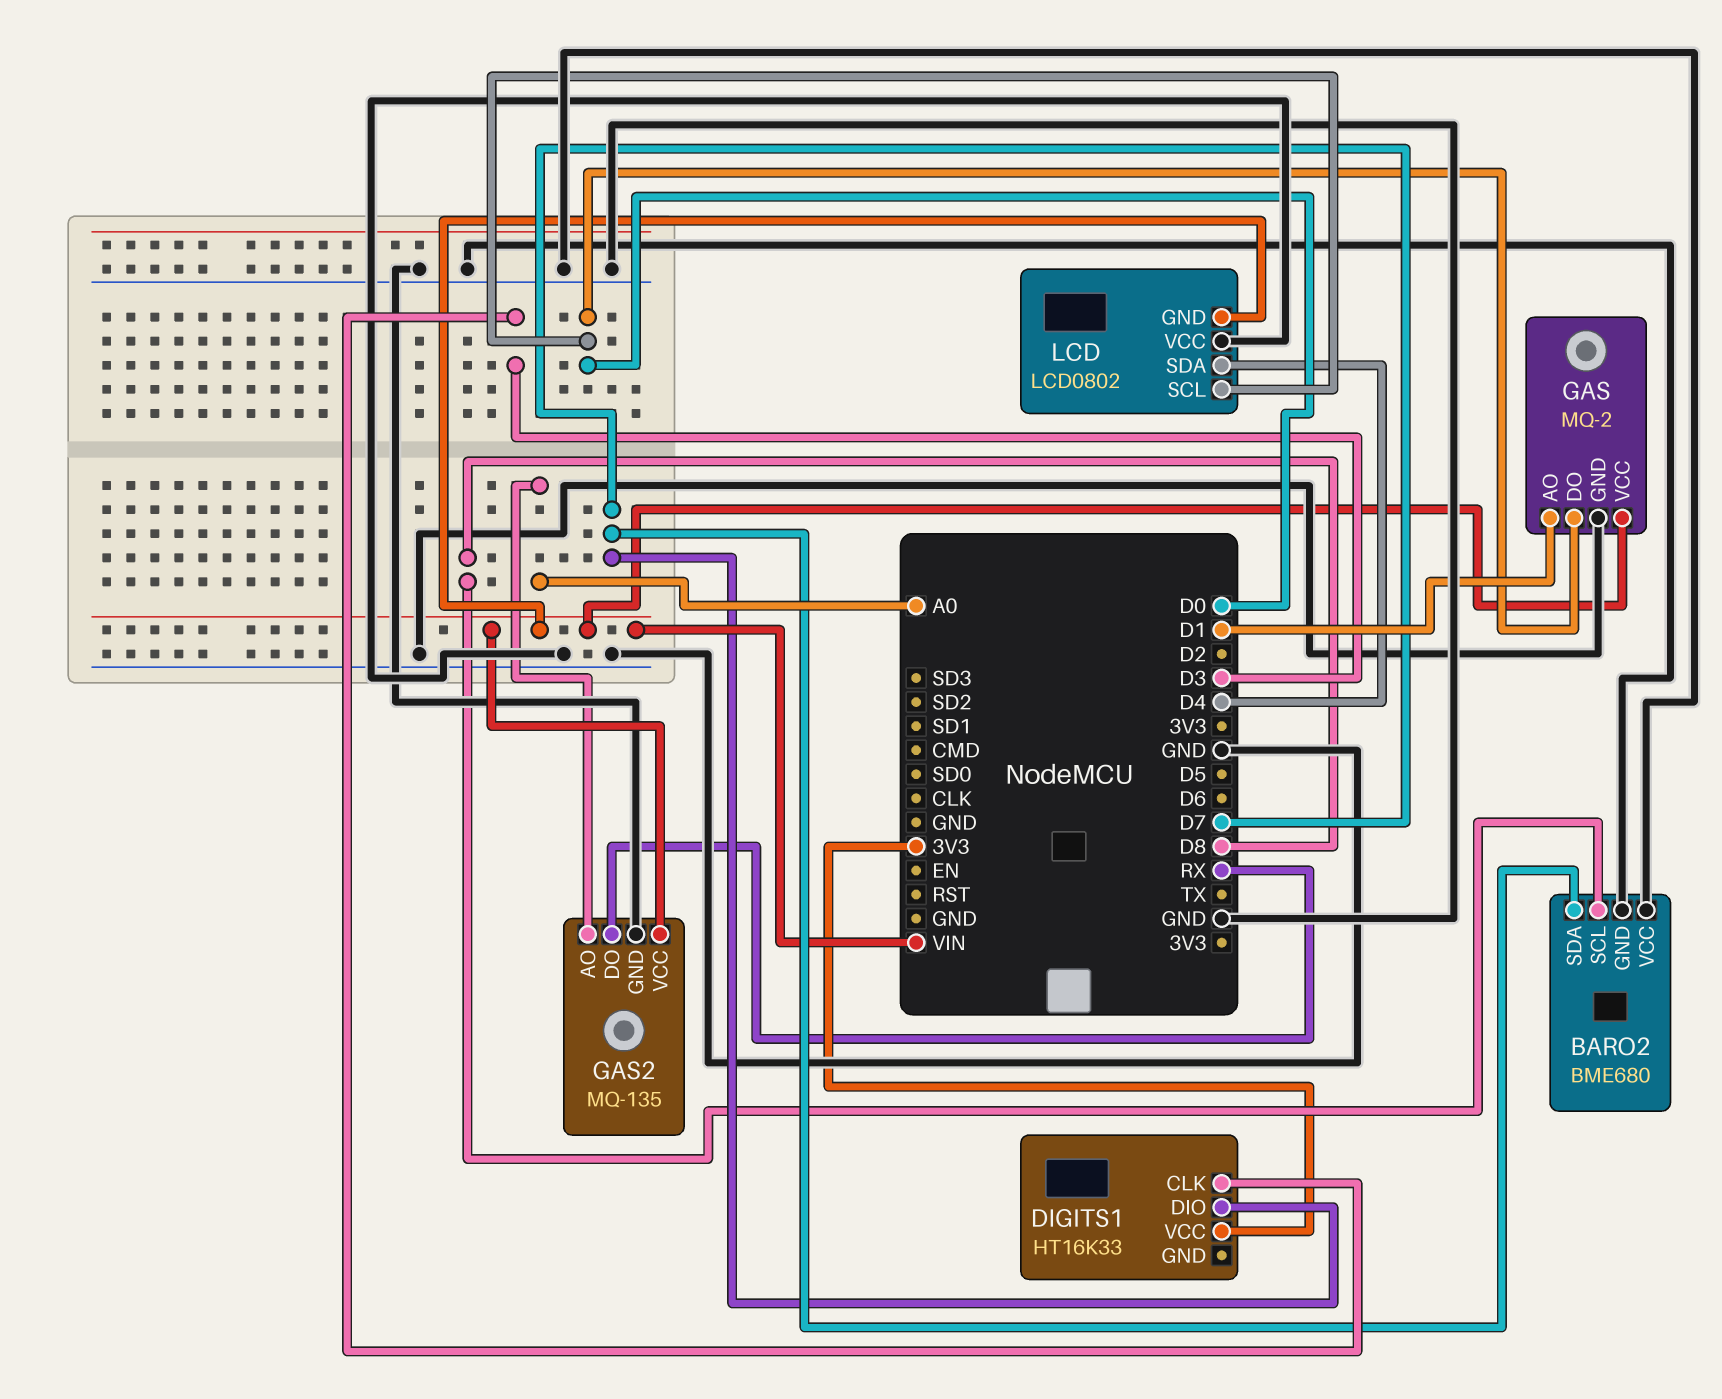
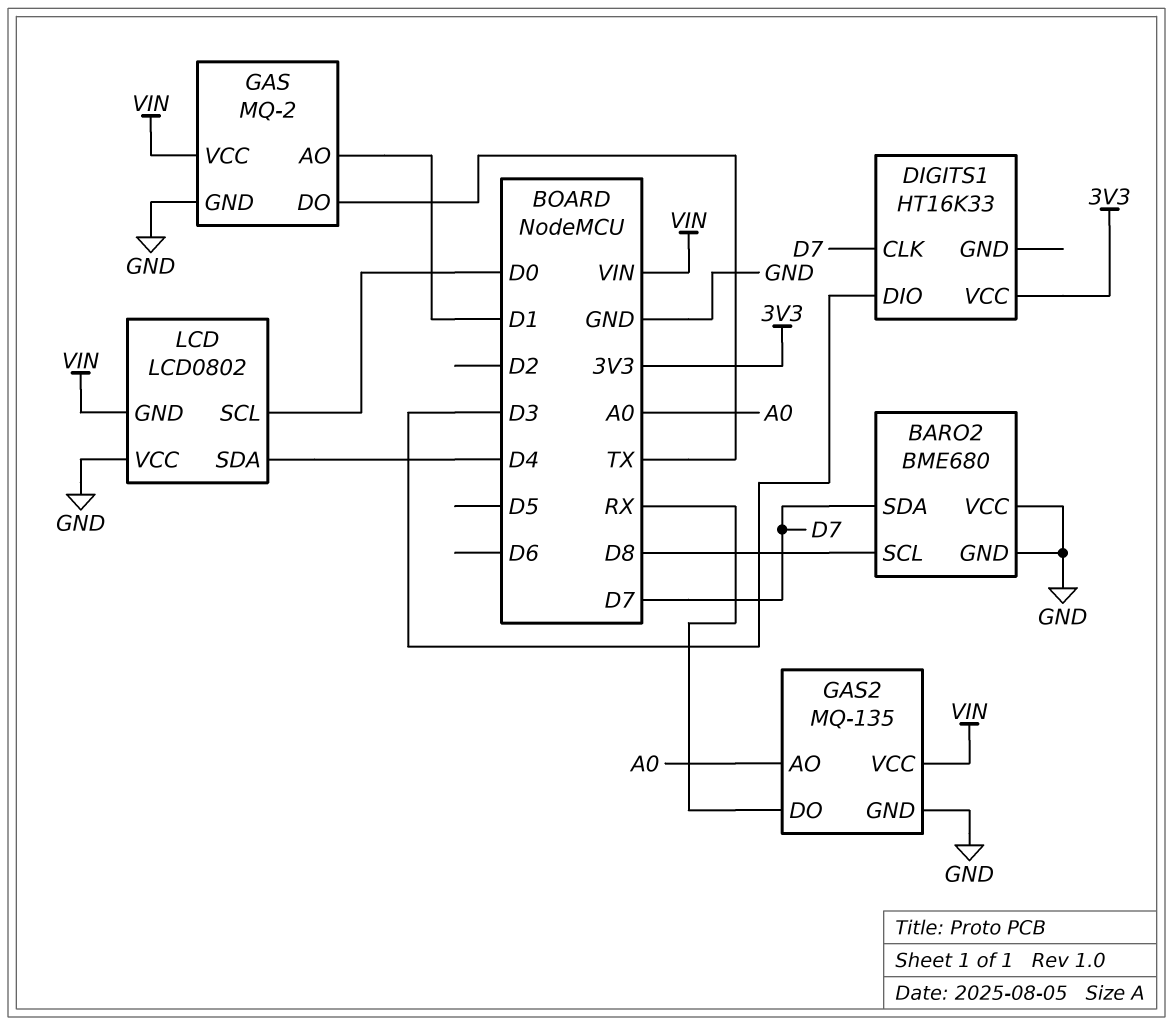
DIGITS1 pin CLK: D3 -> D7
DIGITS1 pin DIO: D7 -> D3
GAS pin DO: D0 -> TX

